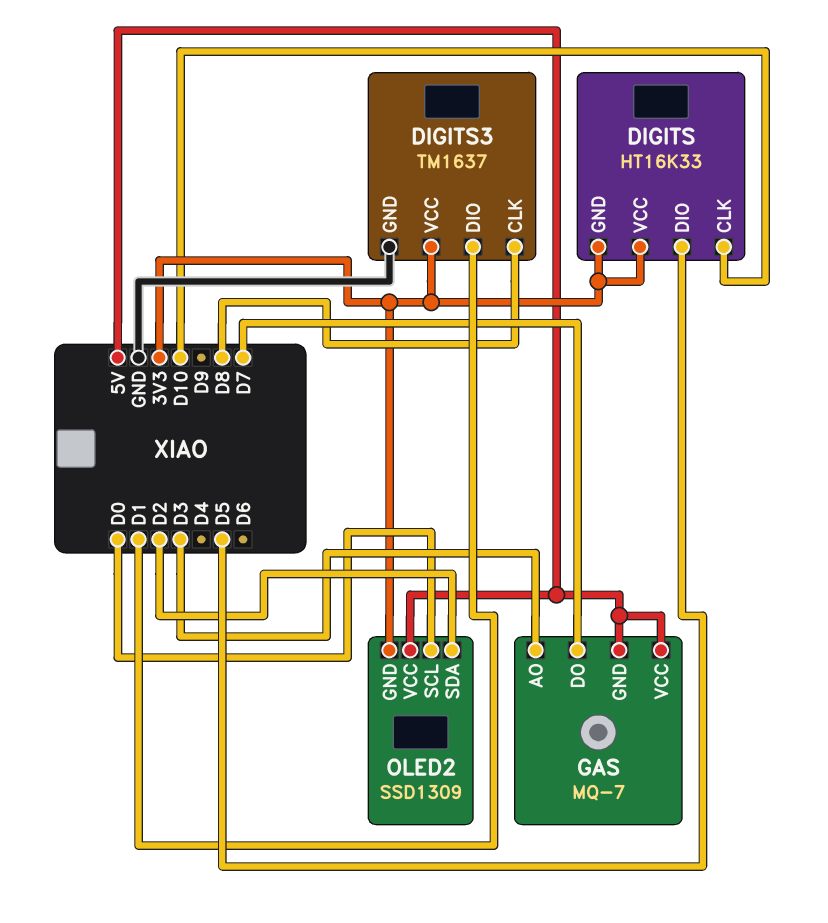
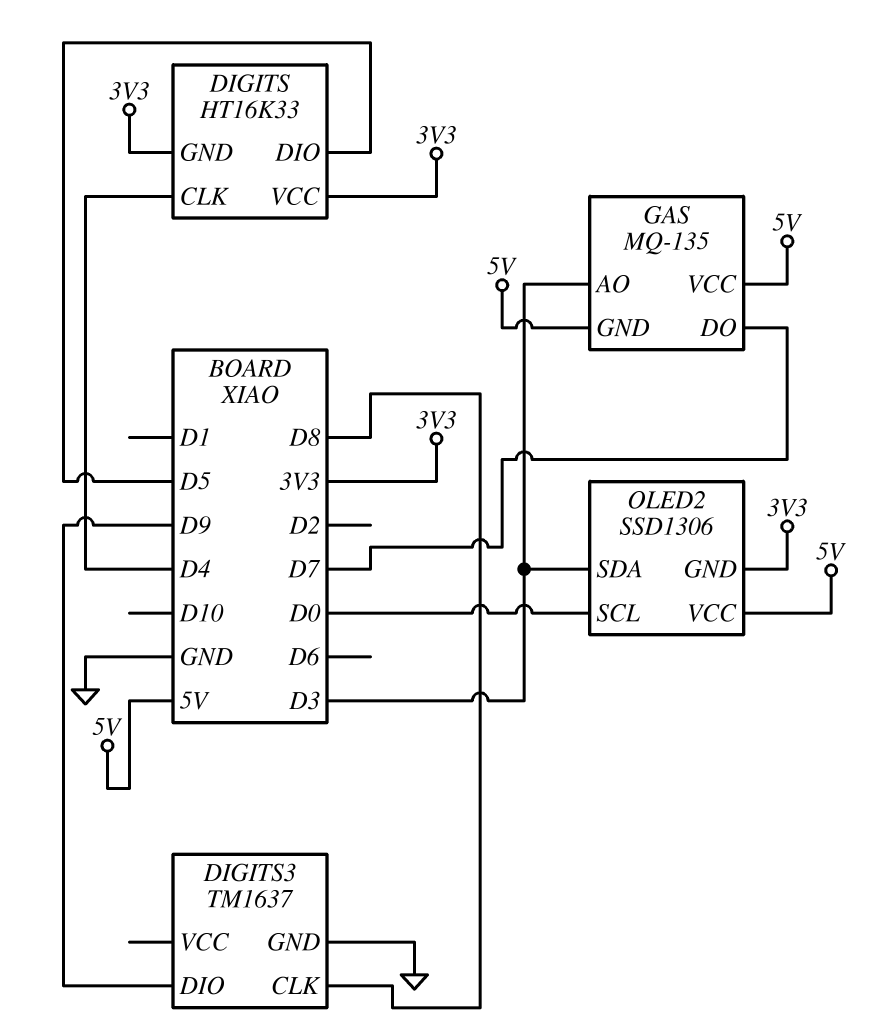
DIGITS pin CLK: D10 -> D4
DIGITS3 pin DIO: D1 -> D9
DIGITS3 pin VCC: 3V3 -> none
GAS: MQ-7 -> MQ-135
OLED2: SSD1309 -> SSD1306
OLED2 pin SDA: D2 -> D3

